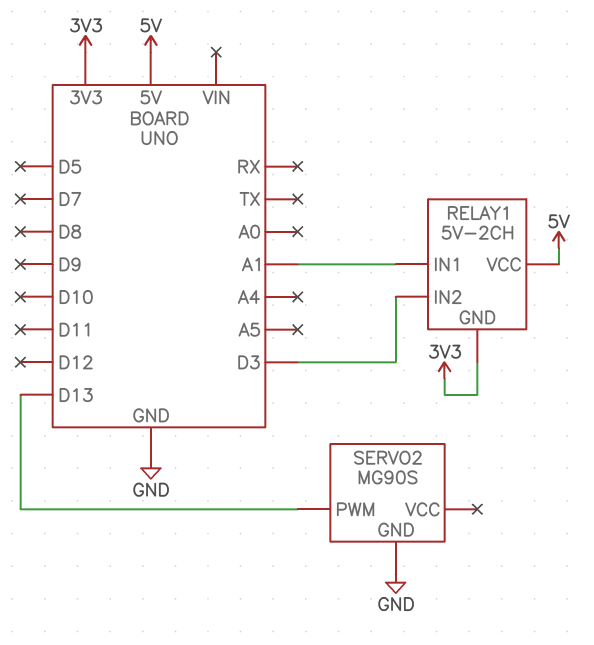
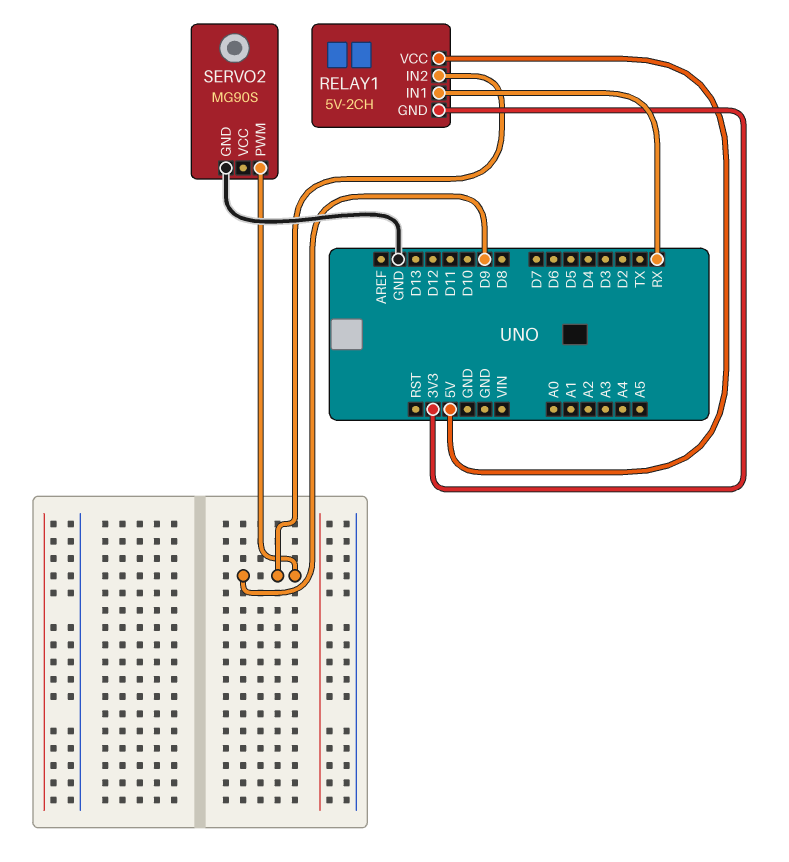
RELAY1 pin IN1: A1 -> RX
RELAY1 pin IN2: D3 -> D9
SERVO2 pin PWM: D13 -> D9

